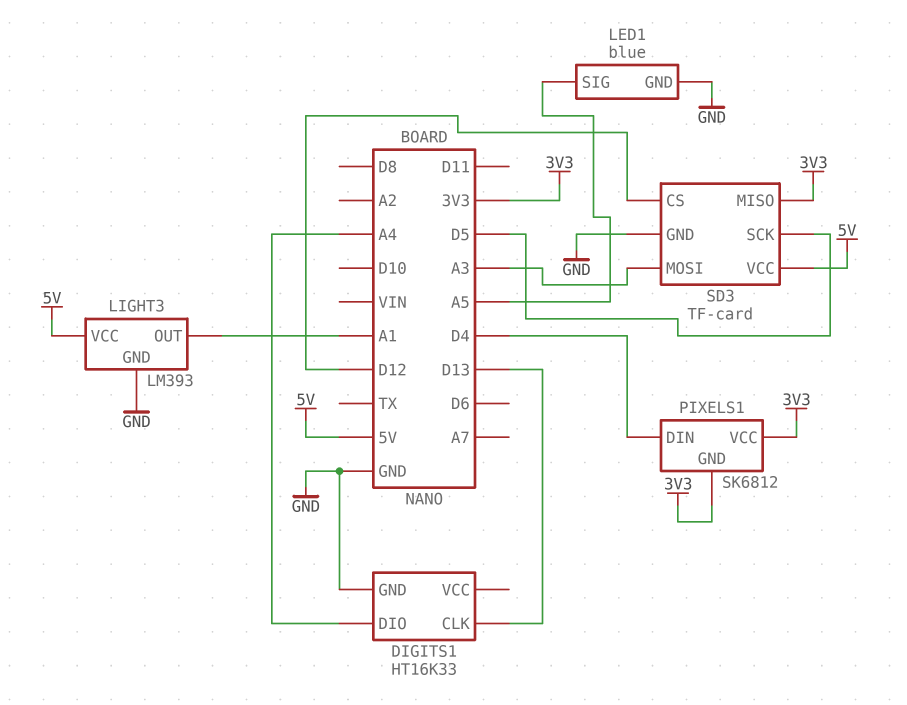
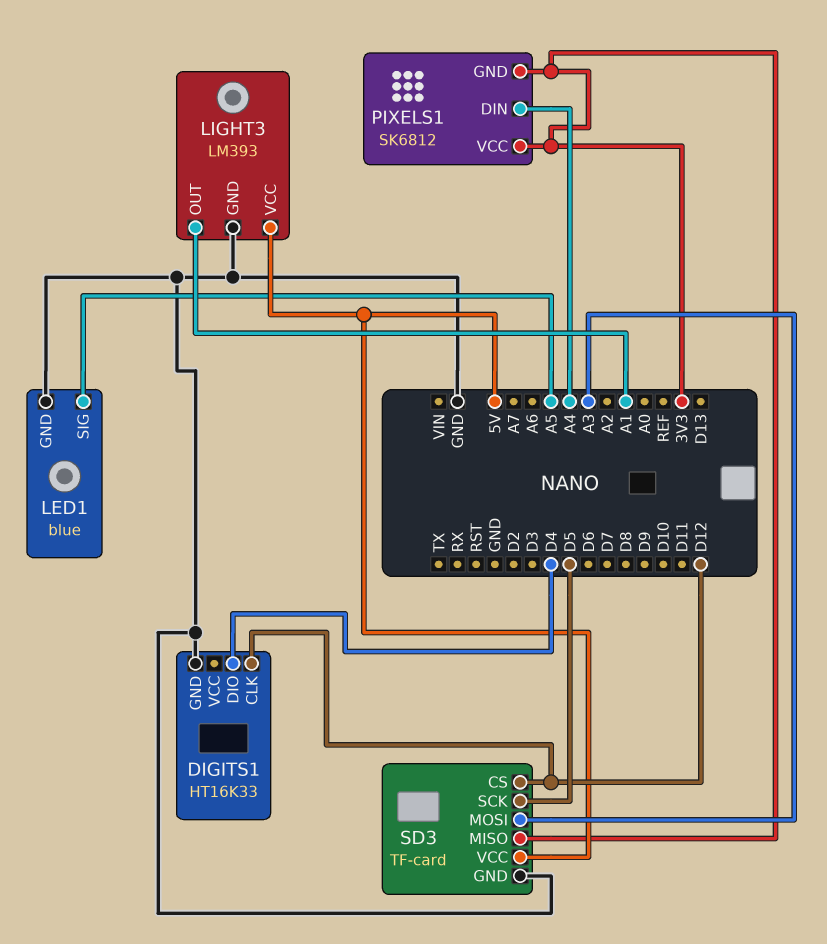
DIGITS1 pin CLK: D13 -> D12
DIGITS1 pin DIO: A4 -> D4
PIXELS1 pin DIN: D4 -> A4

